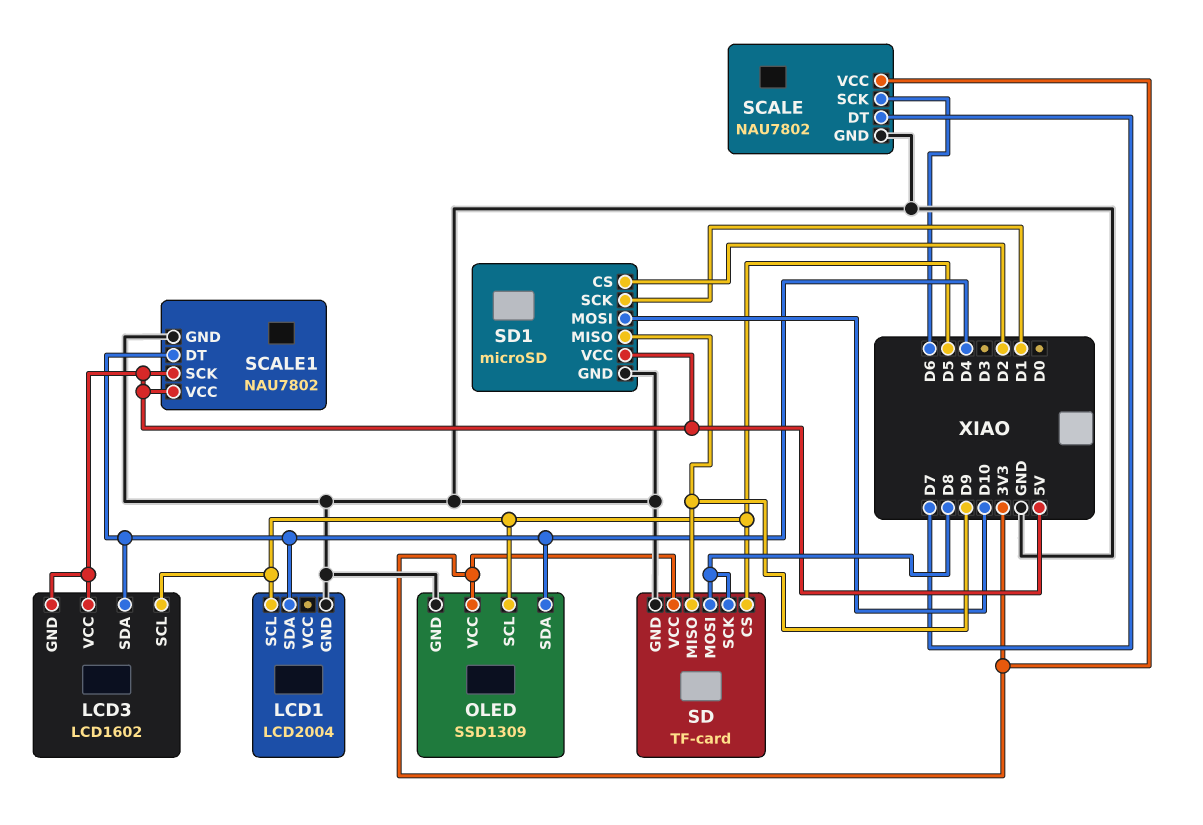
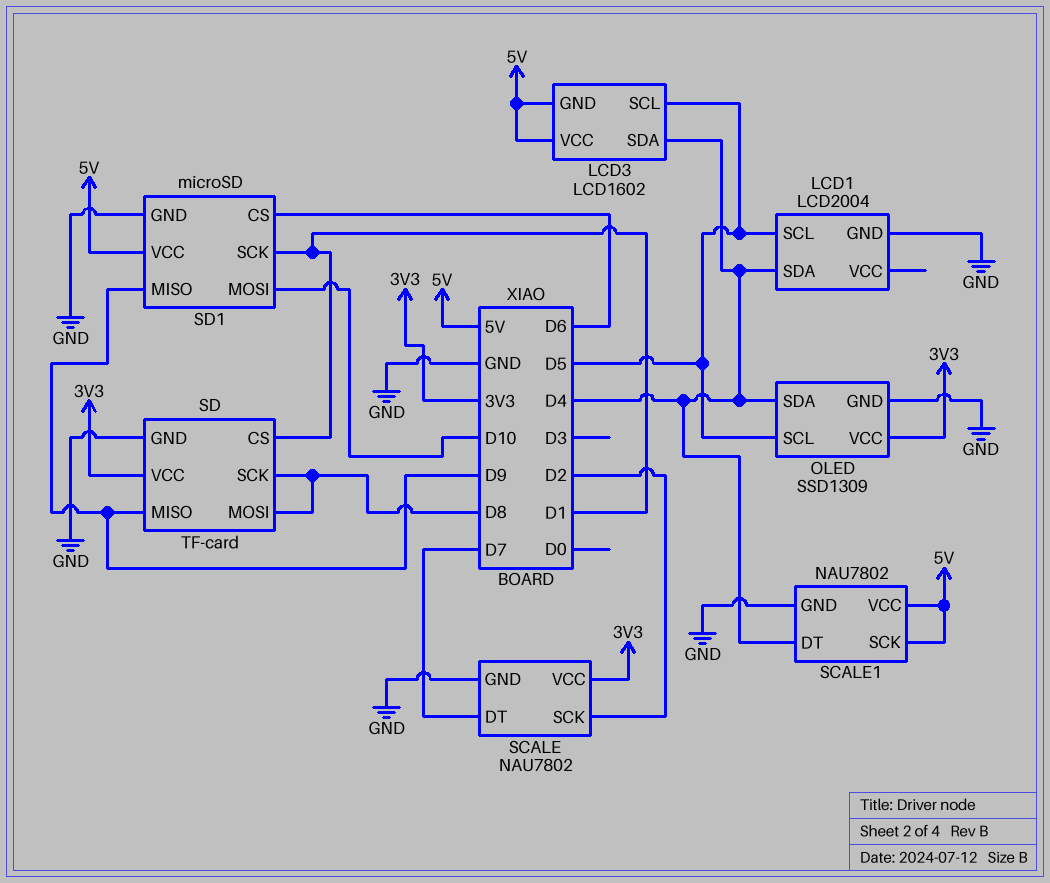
SCALE pin SCK: D6 -> D2
SD pin CS: D5 -> D1
SD1 pin CS: D2 -> D6

